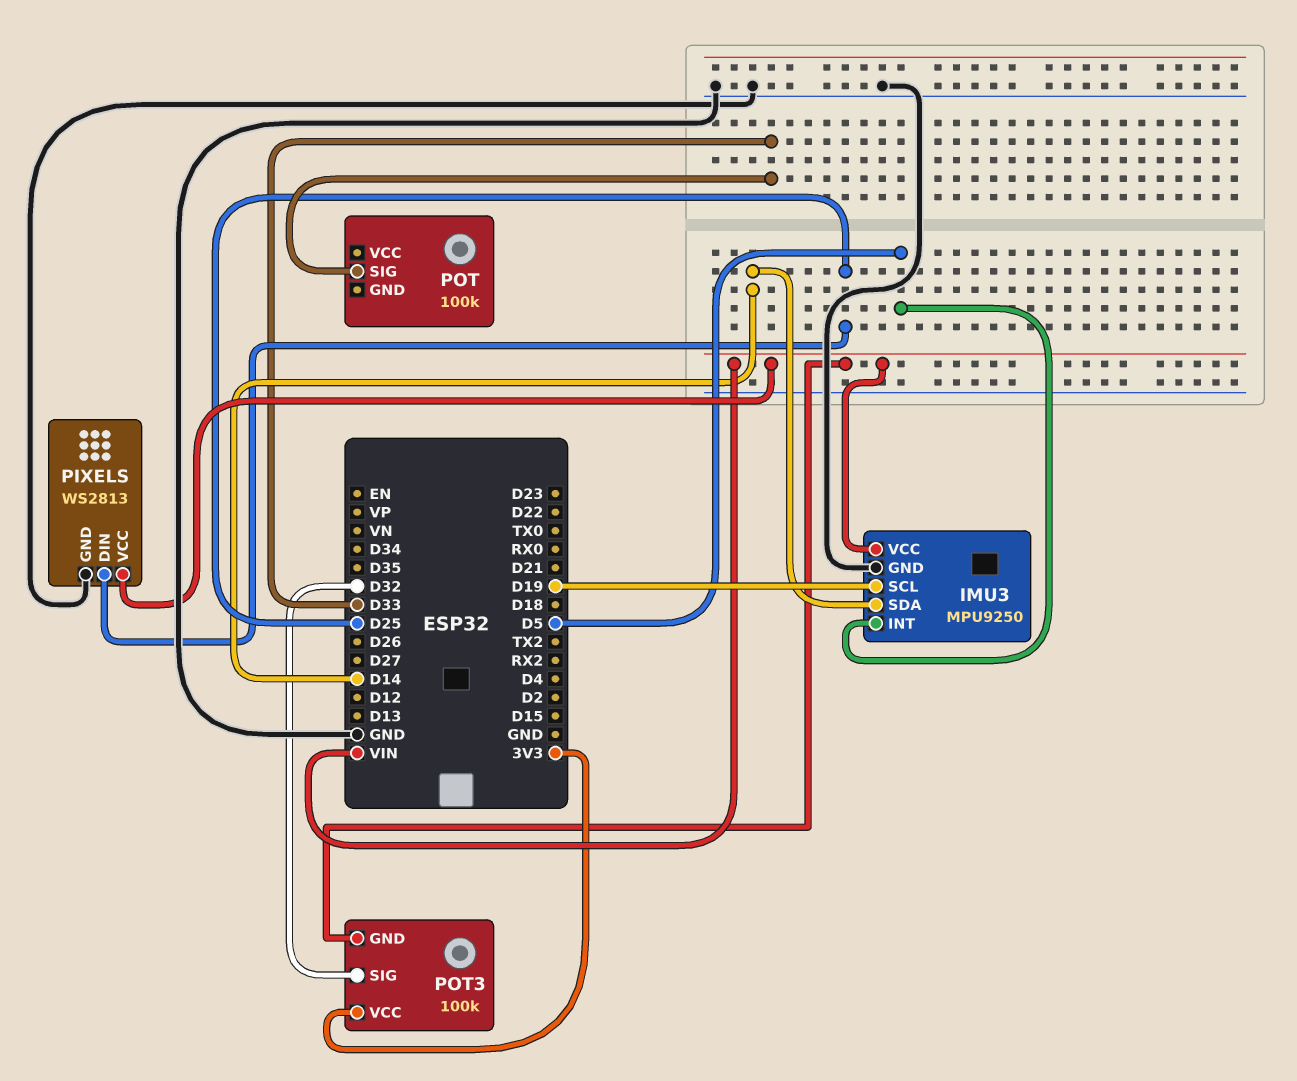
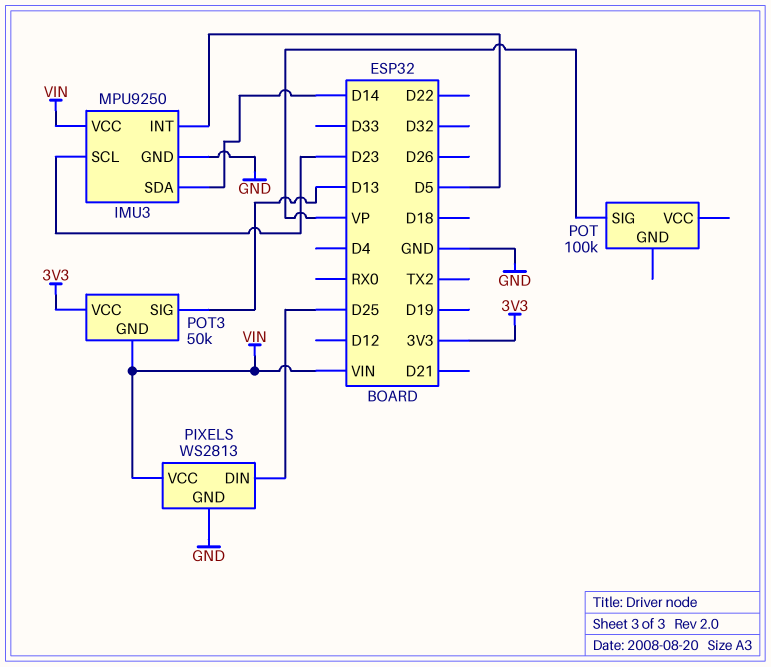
IMU3 pin SCL: D19 -> D23
POT pin SIG: D33 -> VP
POT3: 100k -> 50k
POT3 pin SIG: D32 -> D13

